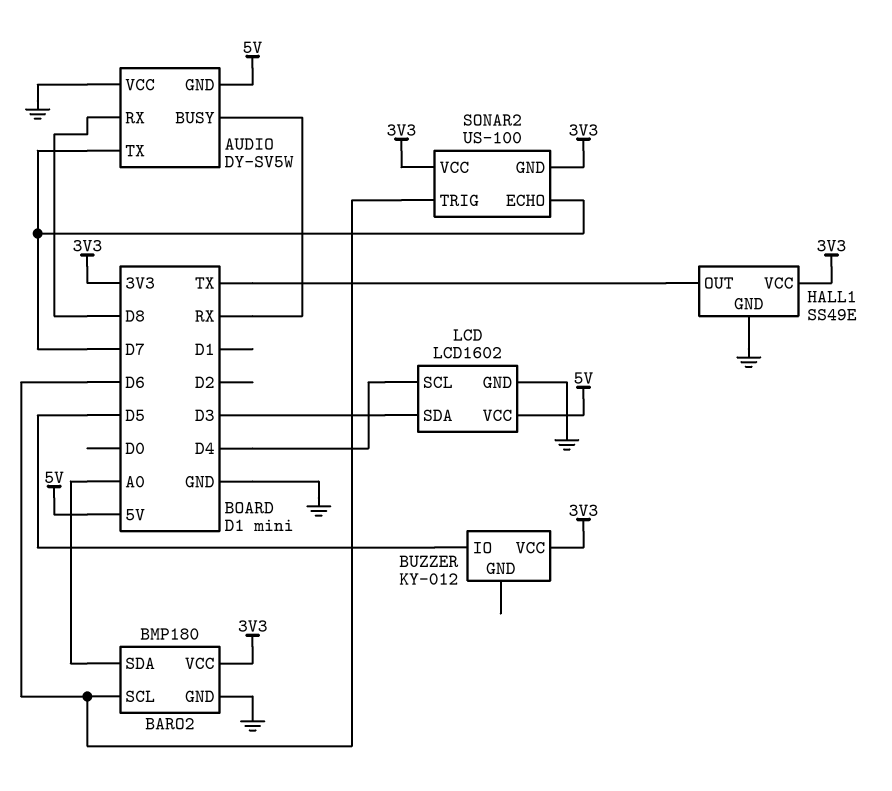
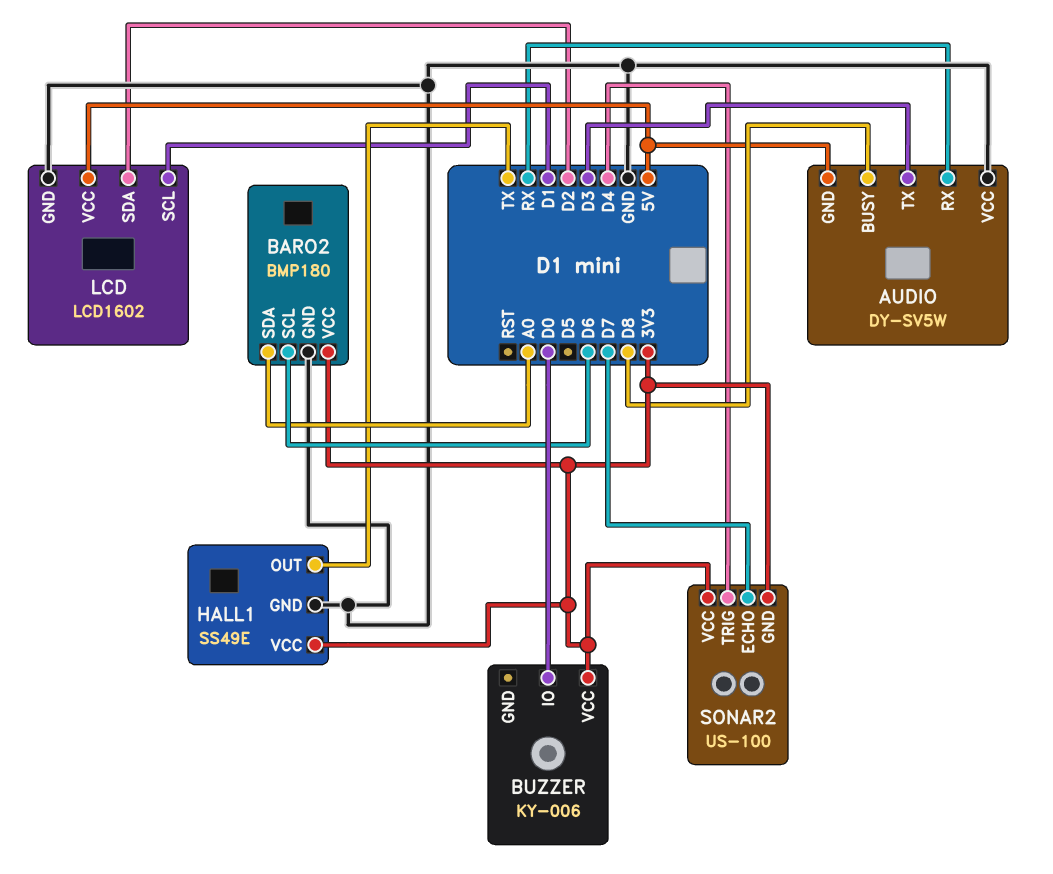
AUDIO pin BUSY: RX -> D8
AUDIO pin RX: D8 -> RX
AUDIO pin TX: D7 -> D3
BUZZER: KY-012 -> KY-006
BUZZER pin IO: D5 -> D0
LCD pin SCL: D4 -> D1
LCD pin SDA: D3 -> D2
SONAR2 pin TRIG: D6 -> D4

